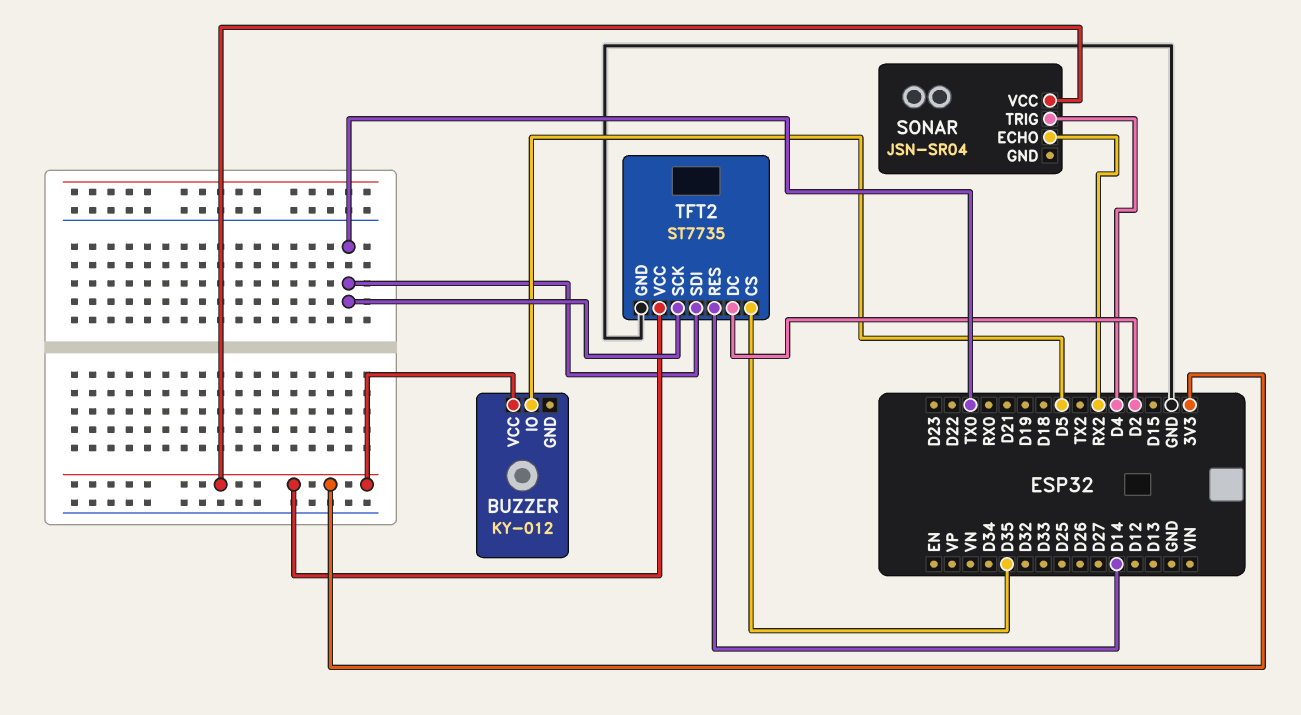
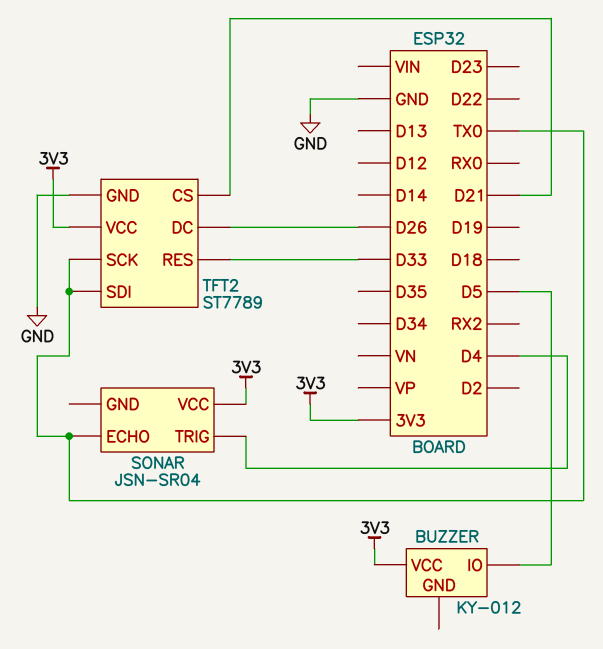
SONAR pin ECHO: RX2 -> TX0
TFT2: ST7735 -> ST7789
TFT2 pin CS: D35 -> D21
TFT2 pin DC: D2 -> D26
TFT2 pin RES: D14 -> D33

